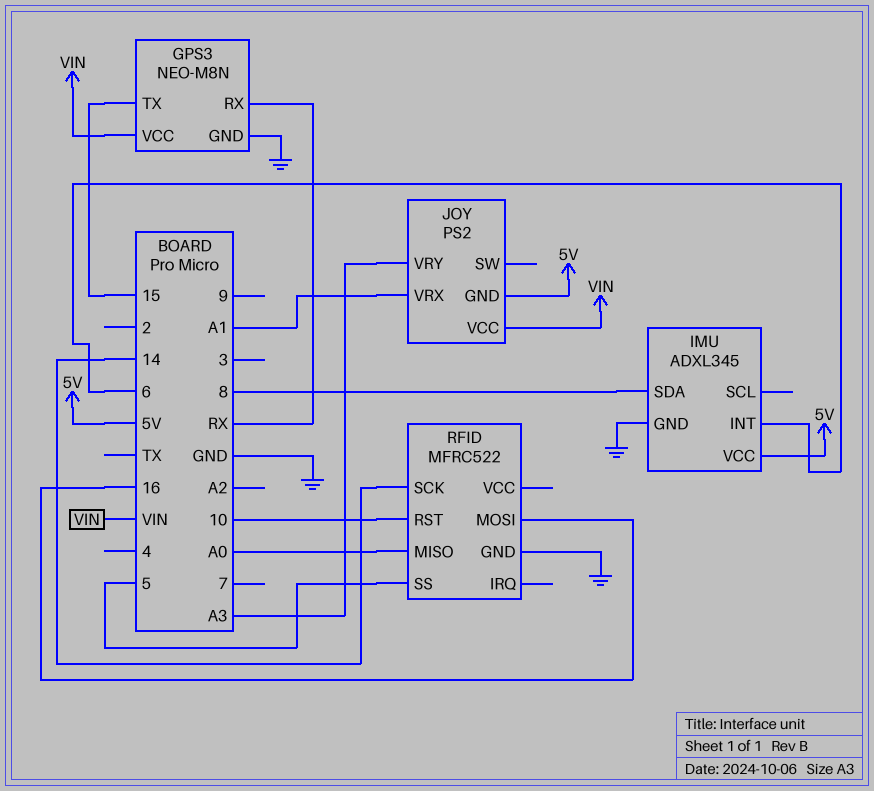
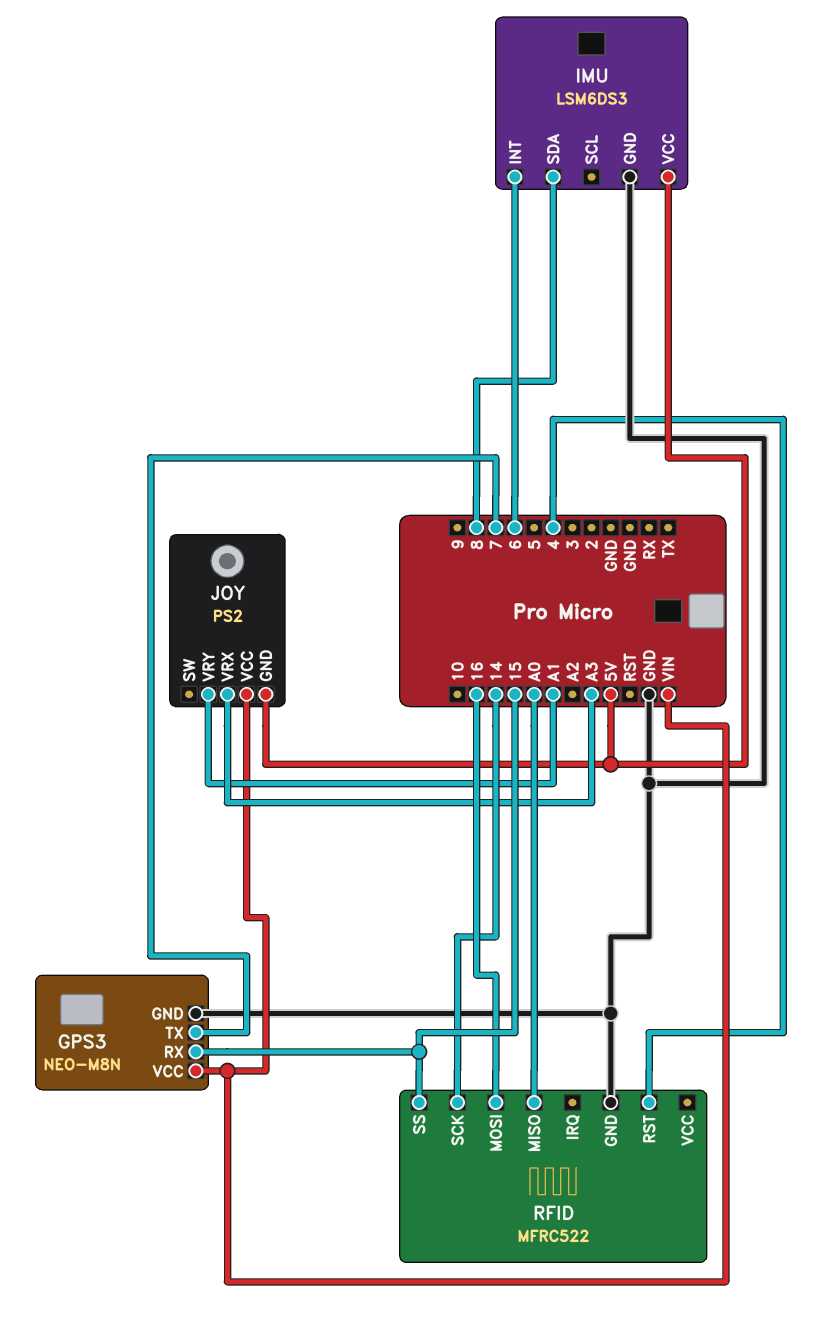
GPS3 pin RX: RX -> 15
GPS3 pin TX: 15 -> 7
IMU: ADXL345 -> LSM6DS3
JOY pin VRX: A1 -> A3
JOY pin VRY: A3 -> A1
RFID pin RST: 10 -> 4
RFID pin SS: 5 -> 15

